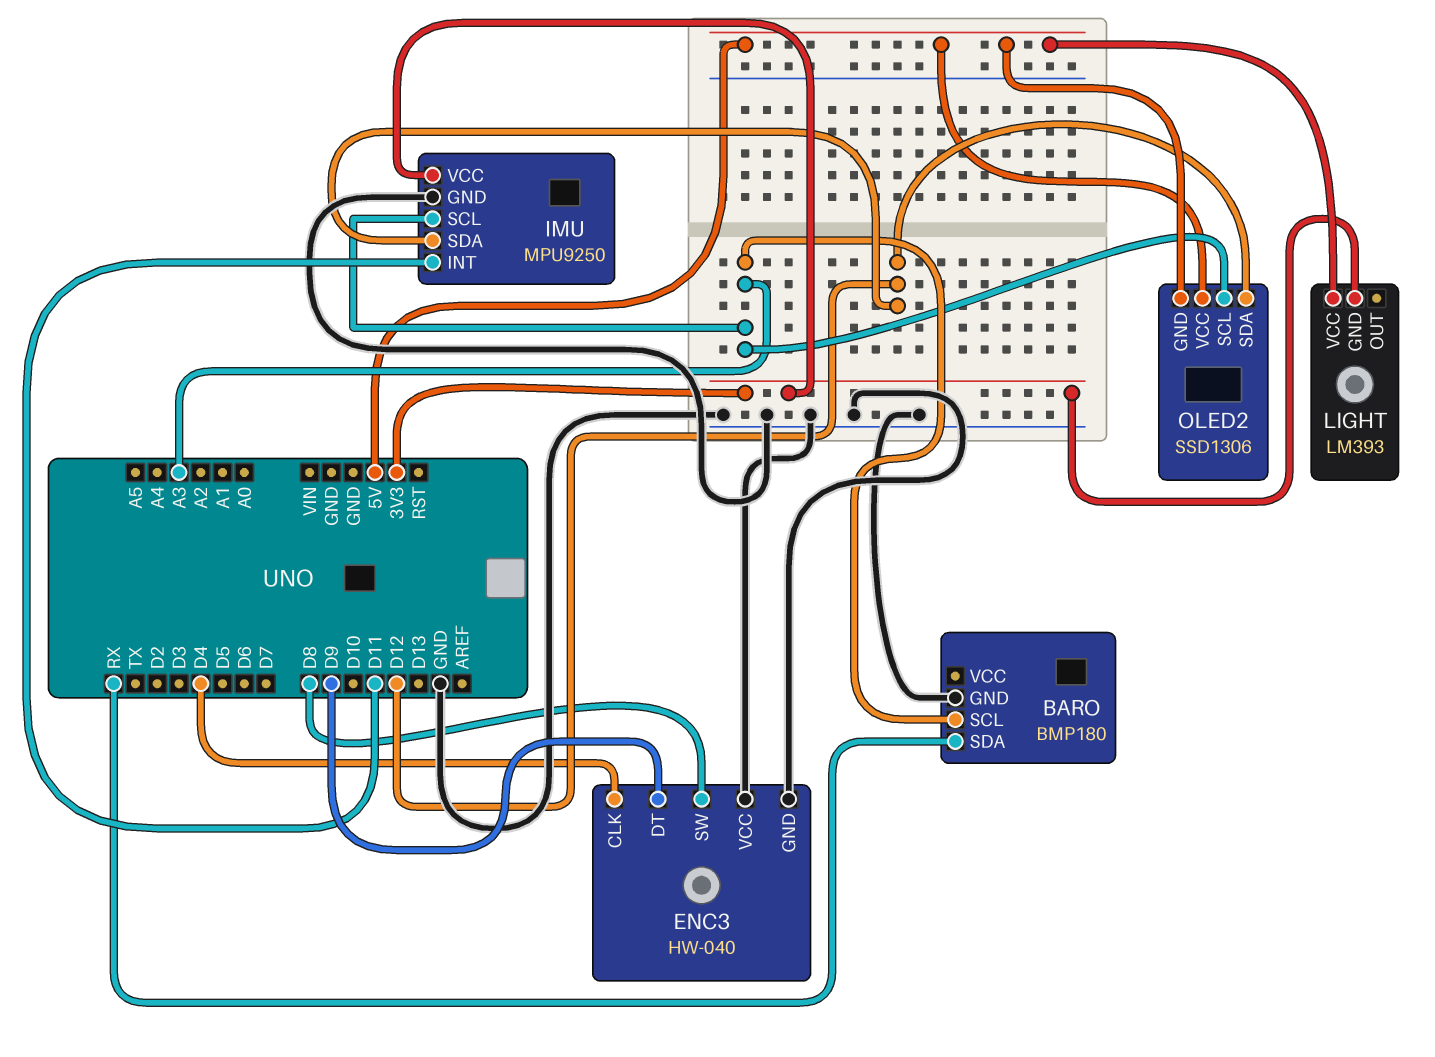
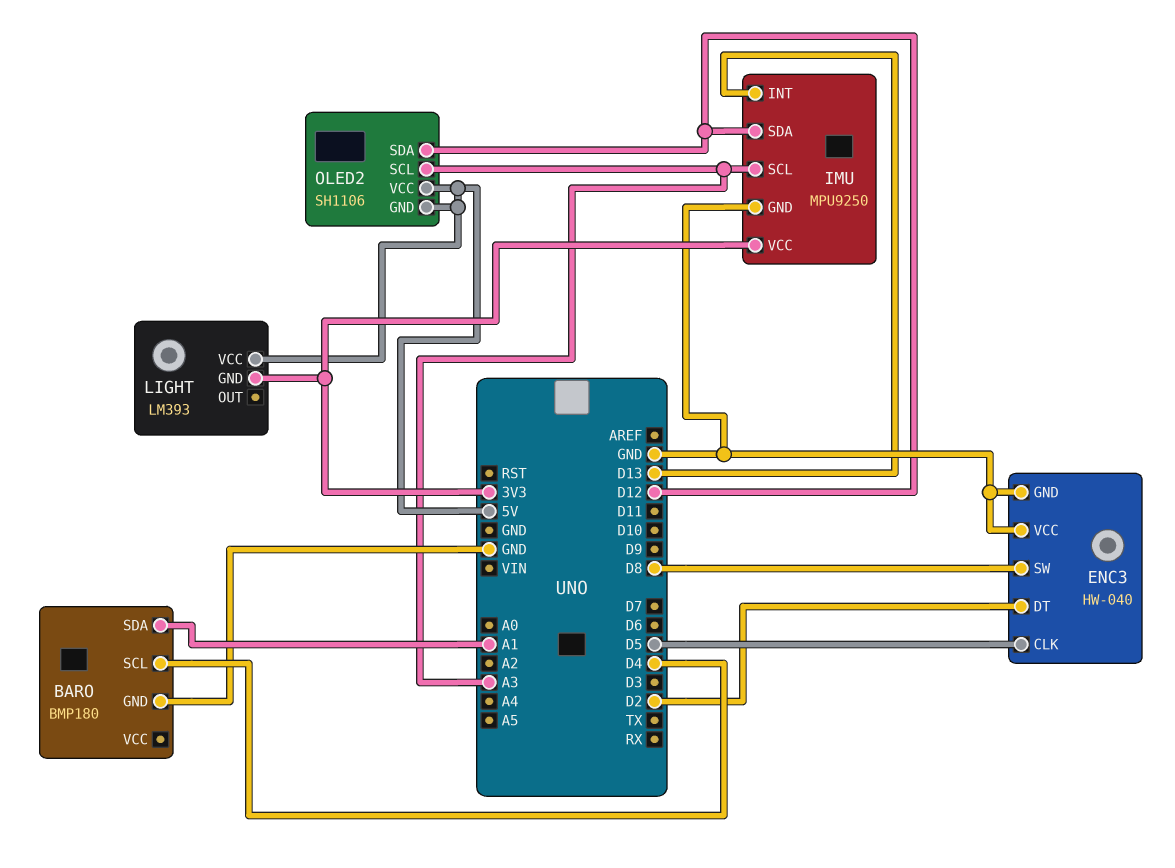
BARO pin SCL: A3 -> D4
BARO pin SDA: RX -> A1
ENC3 pin CLK: D4 -> D5
ENC3 pin DT: D9 -> D2
IMU pin INT: D11 -> D13
OLED2: SSD1306 -> SH1106

